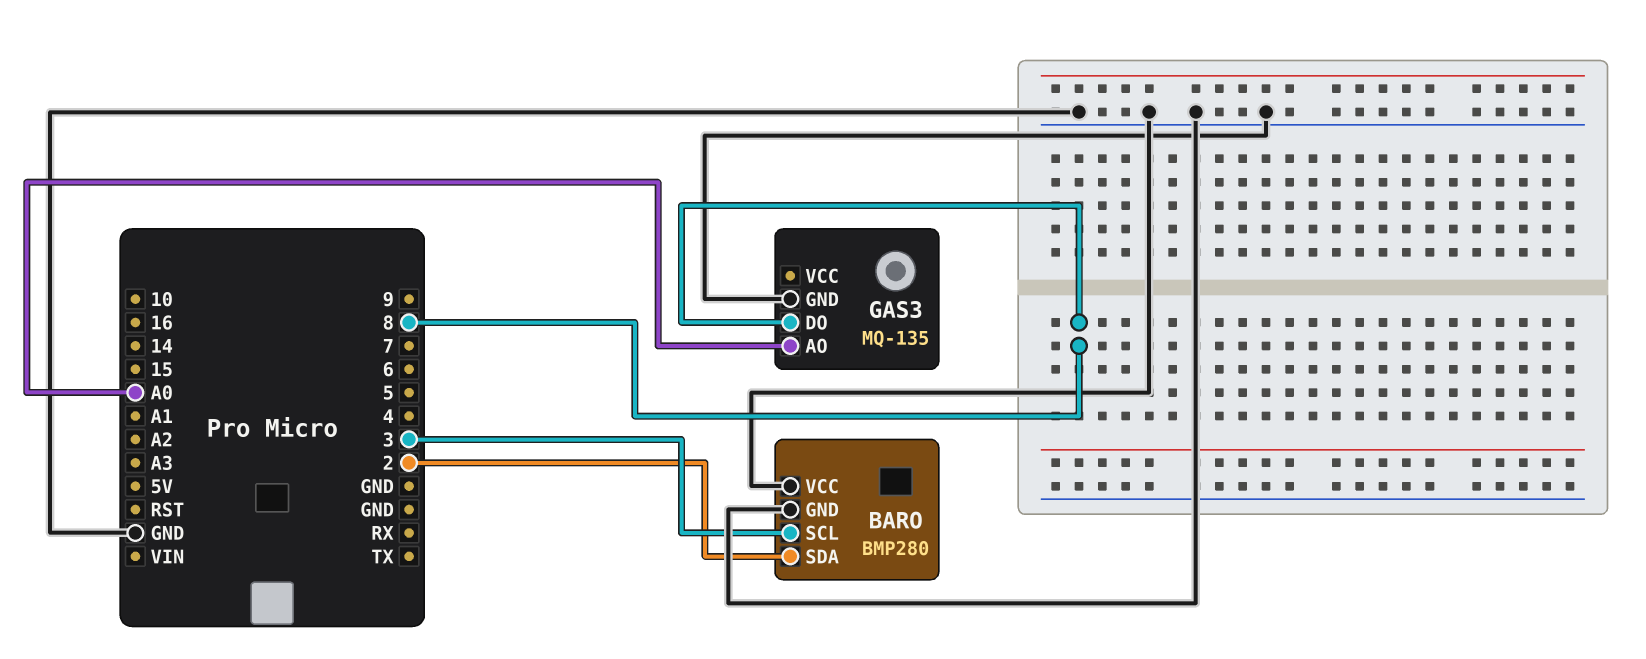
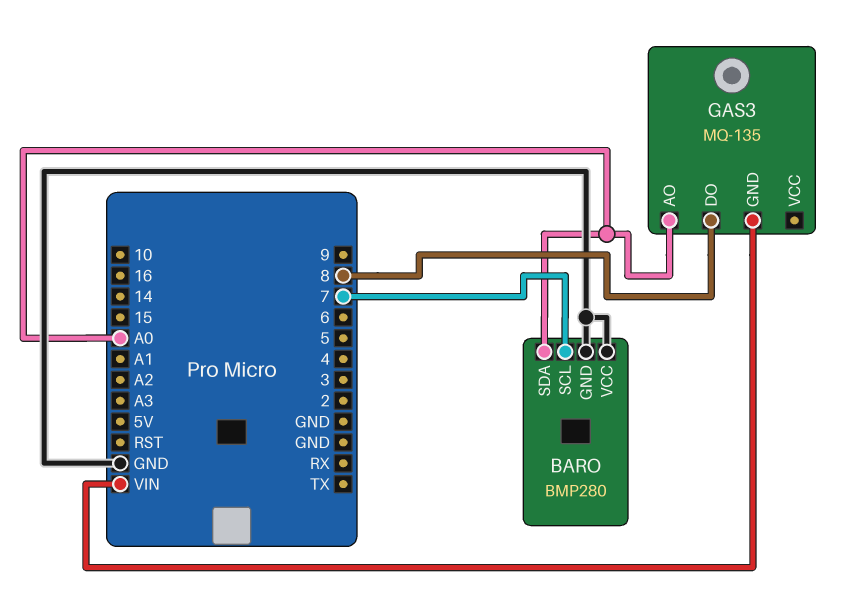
BARO pin SCL: 3 -> 7
BARO pin SDA: 2 -> A0
GAS3 pin GND: GND -> VIN

